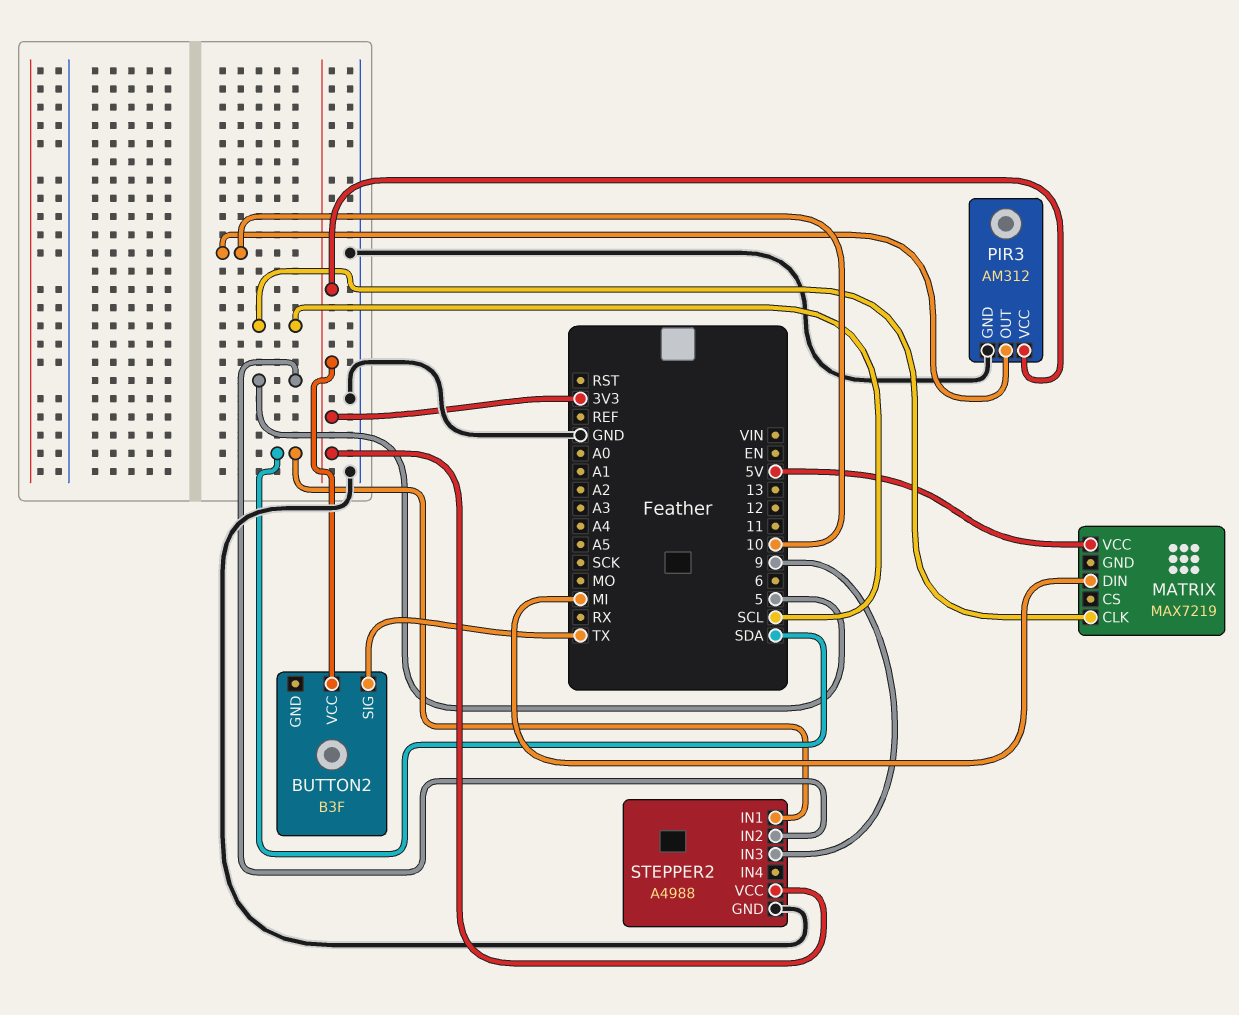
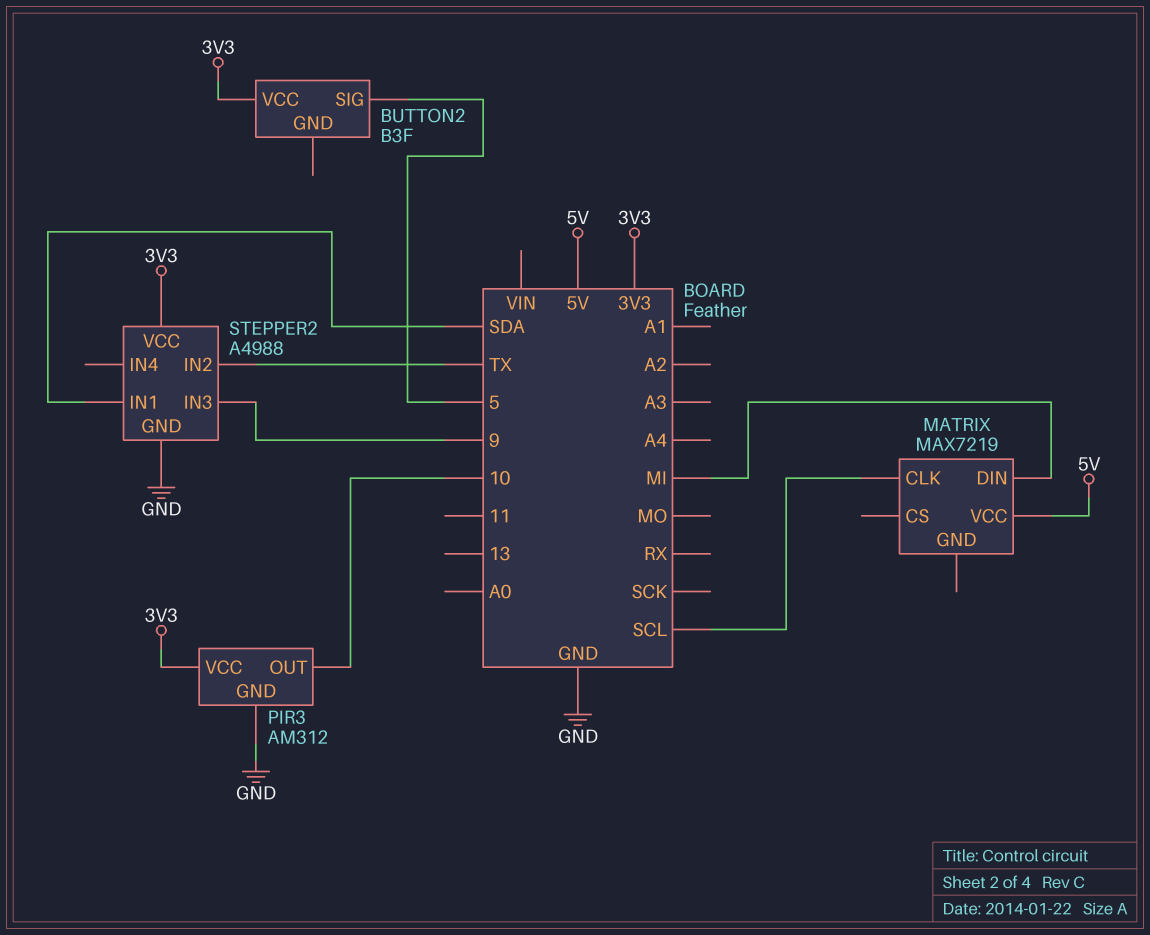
BUTTON2 pin SIG: TX -> 5
STEPPER2 pin IN2: 5 -> TX

